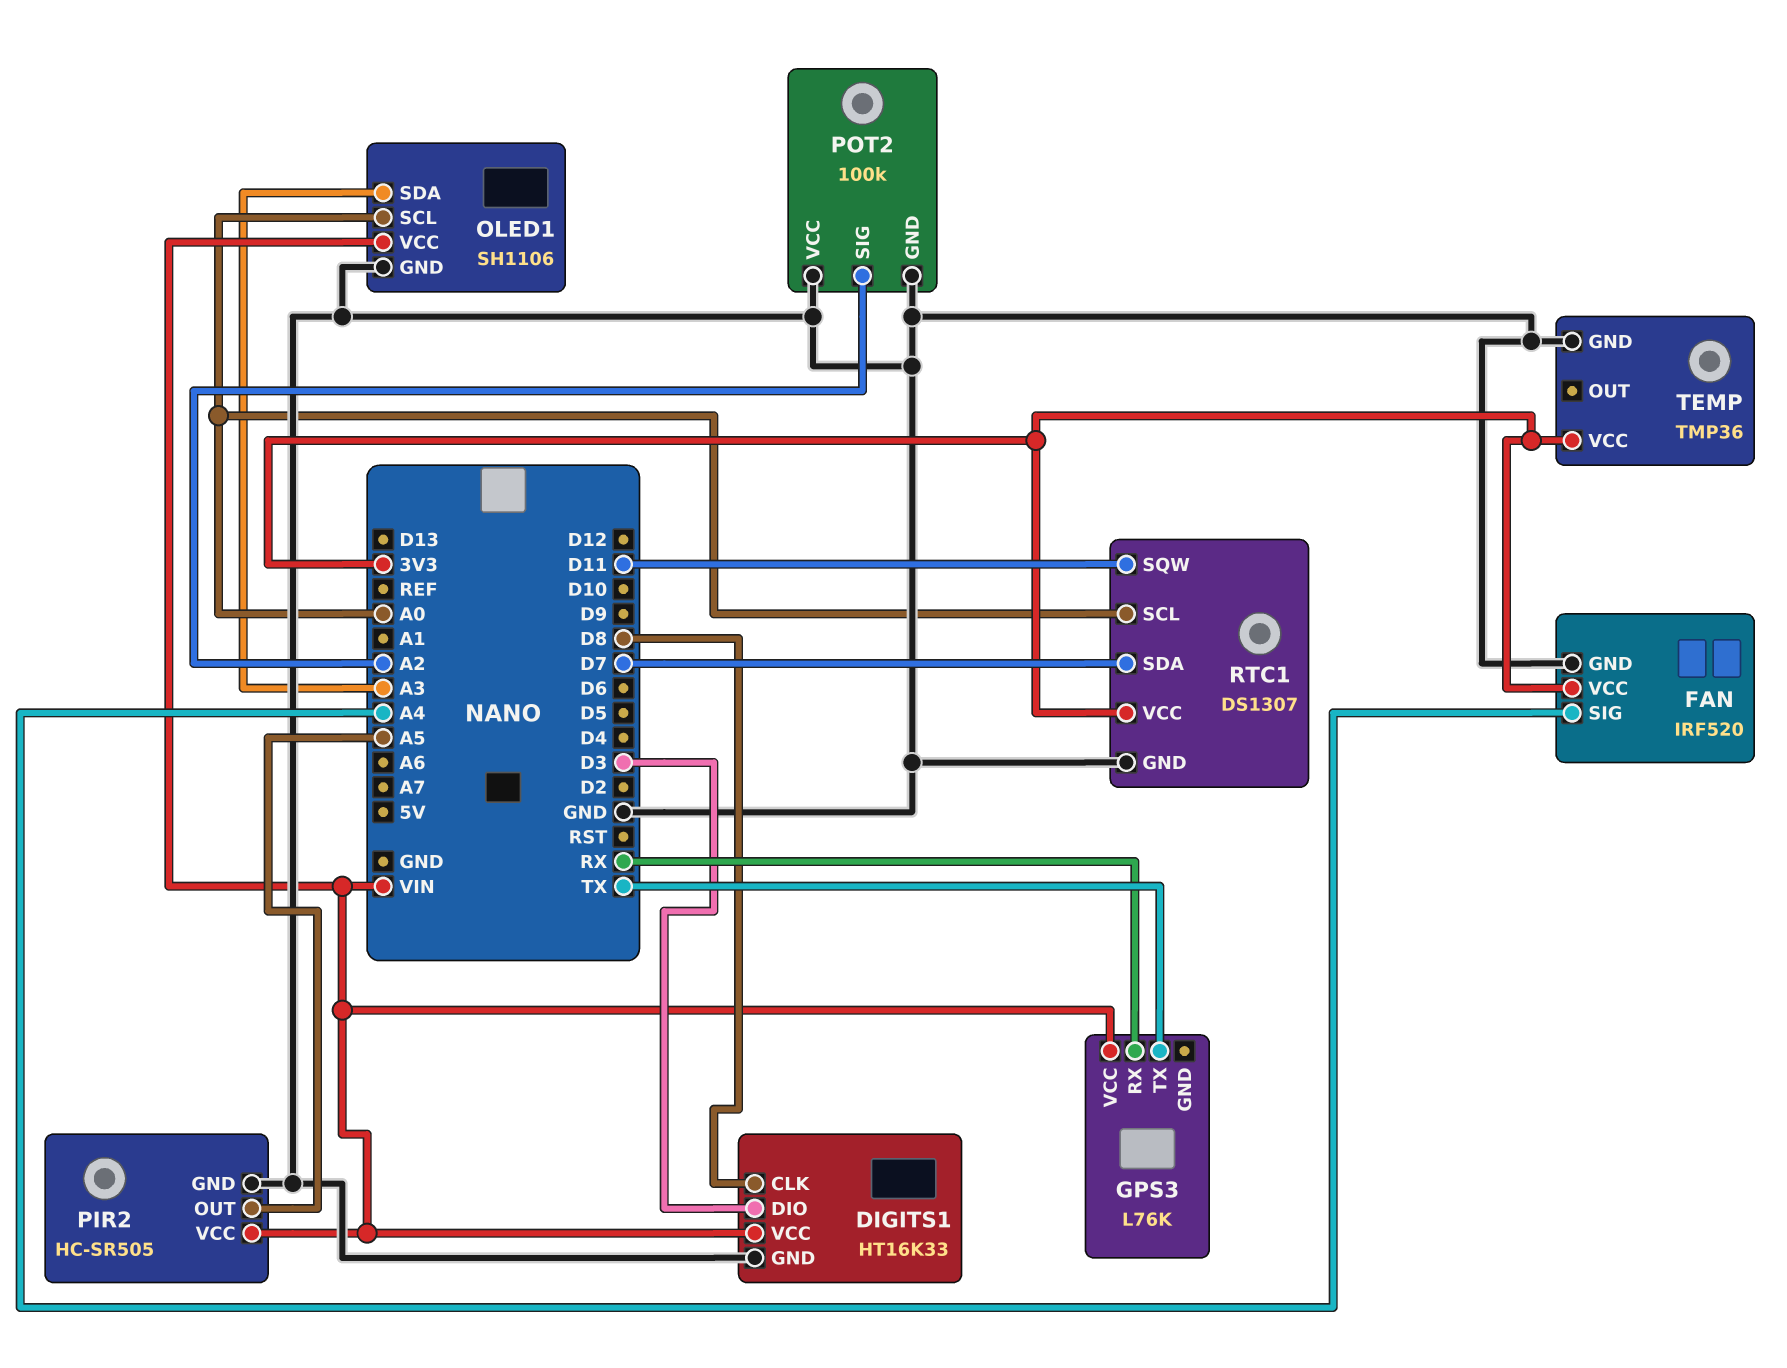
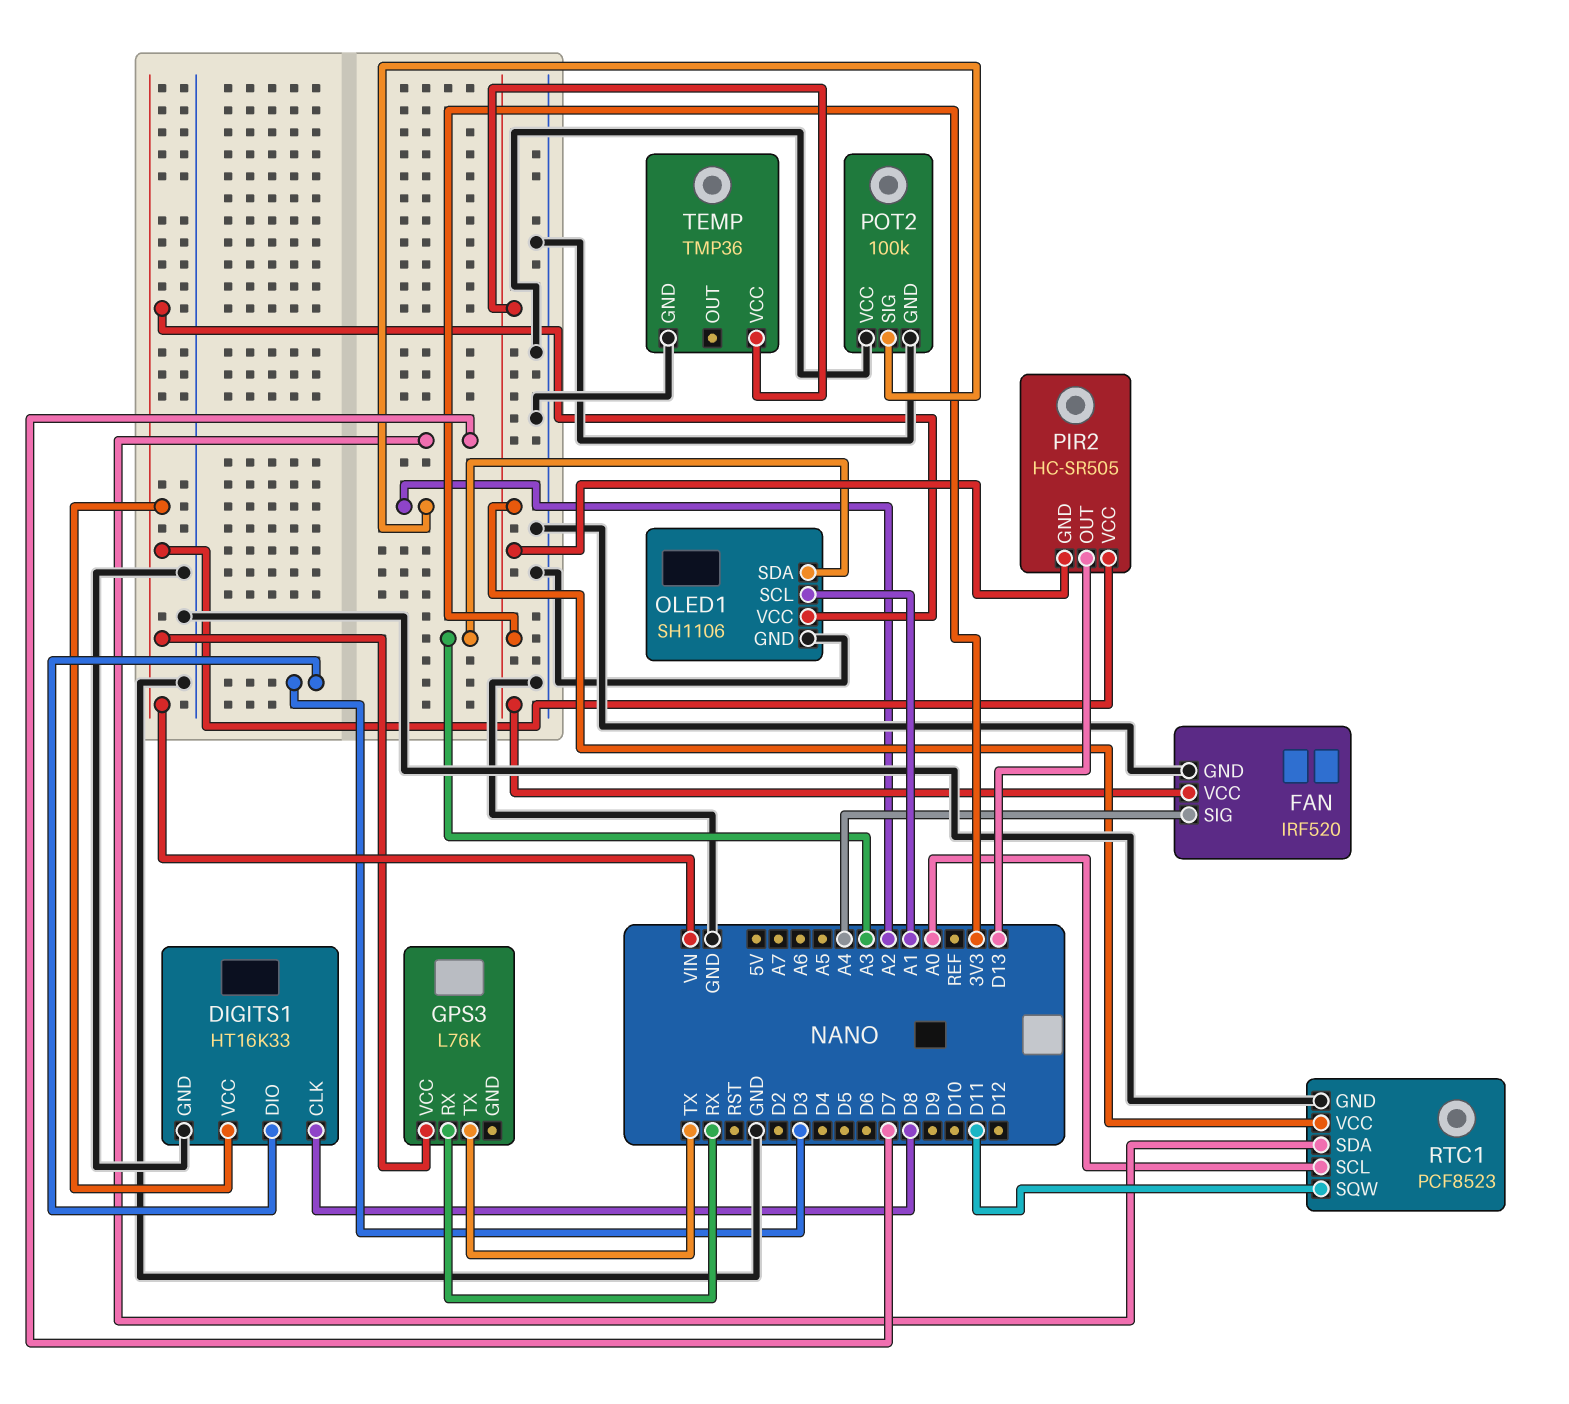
OLED1 pin SCL: A0 -> A1
PIR2 pin GND: GND -> 3V3
PIR2 pin OUT: A5 -> D13
RTC1: DS1307 -> PCF8523

